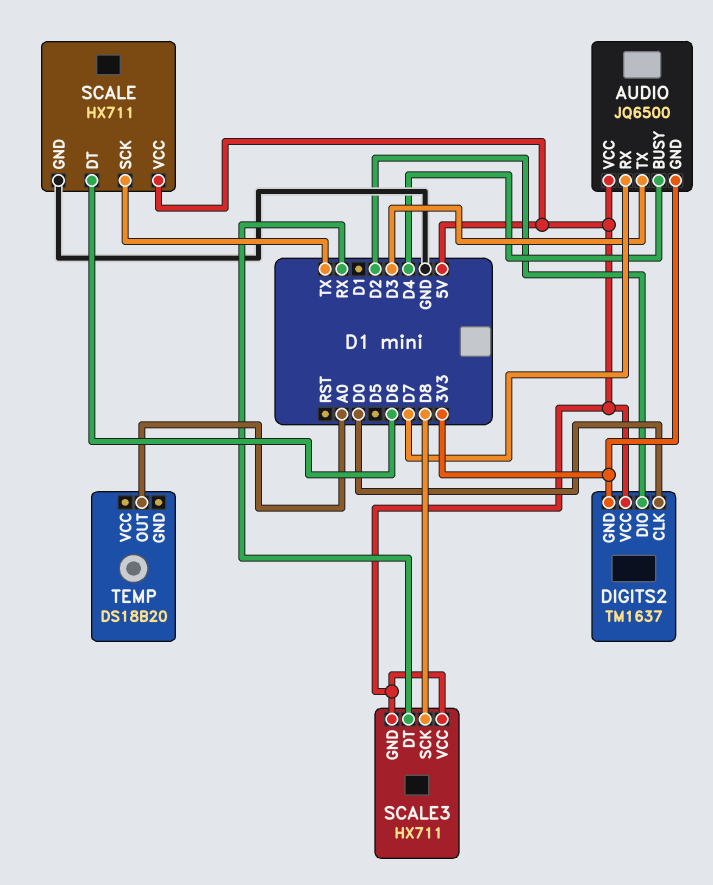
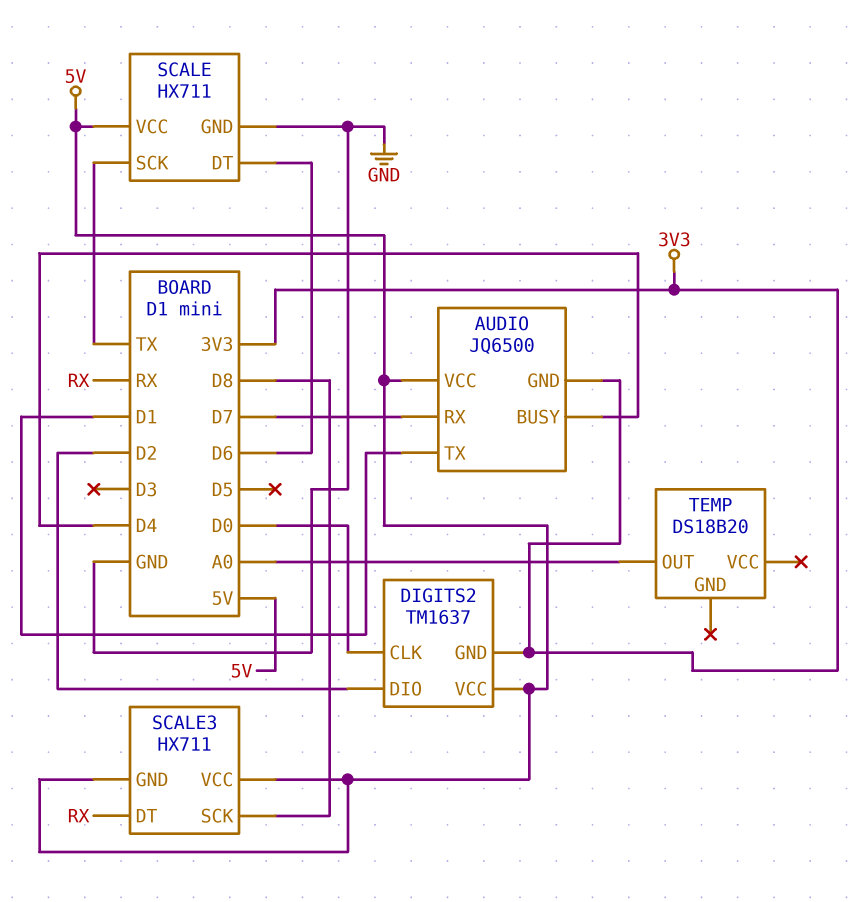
AUDIO pin TX: D3 -> D1

